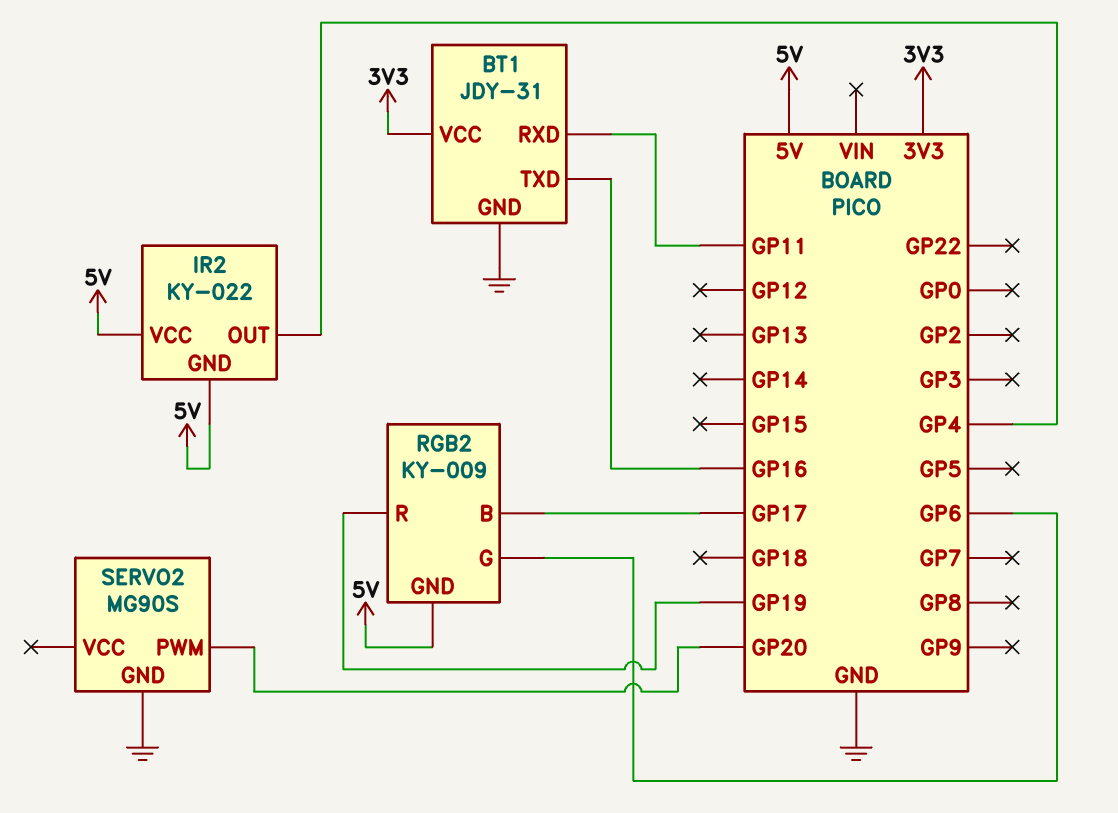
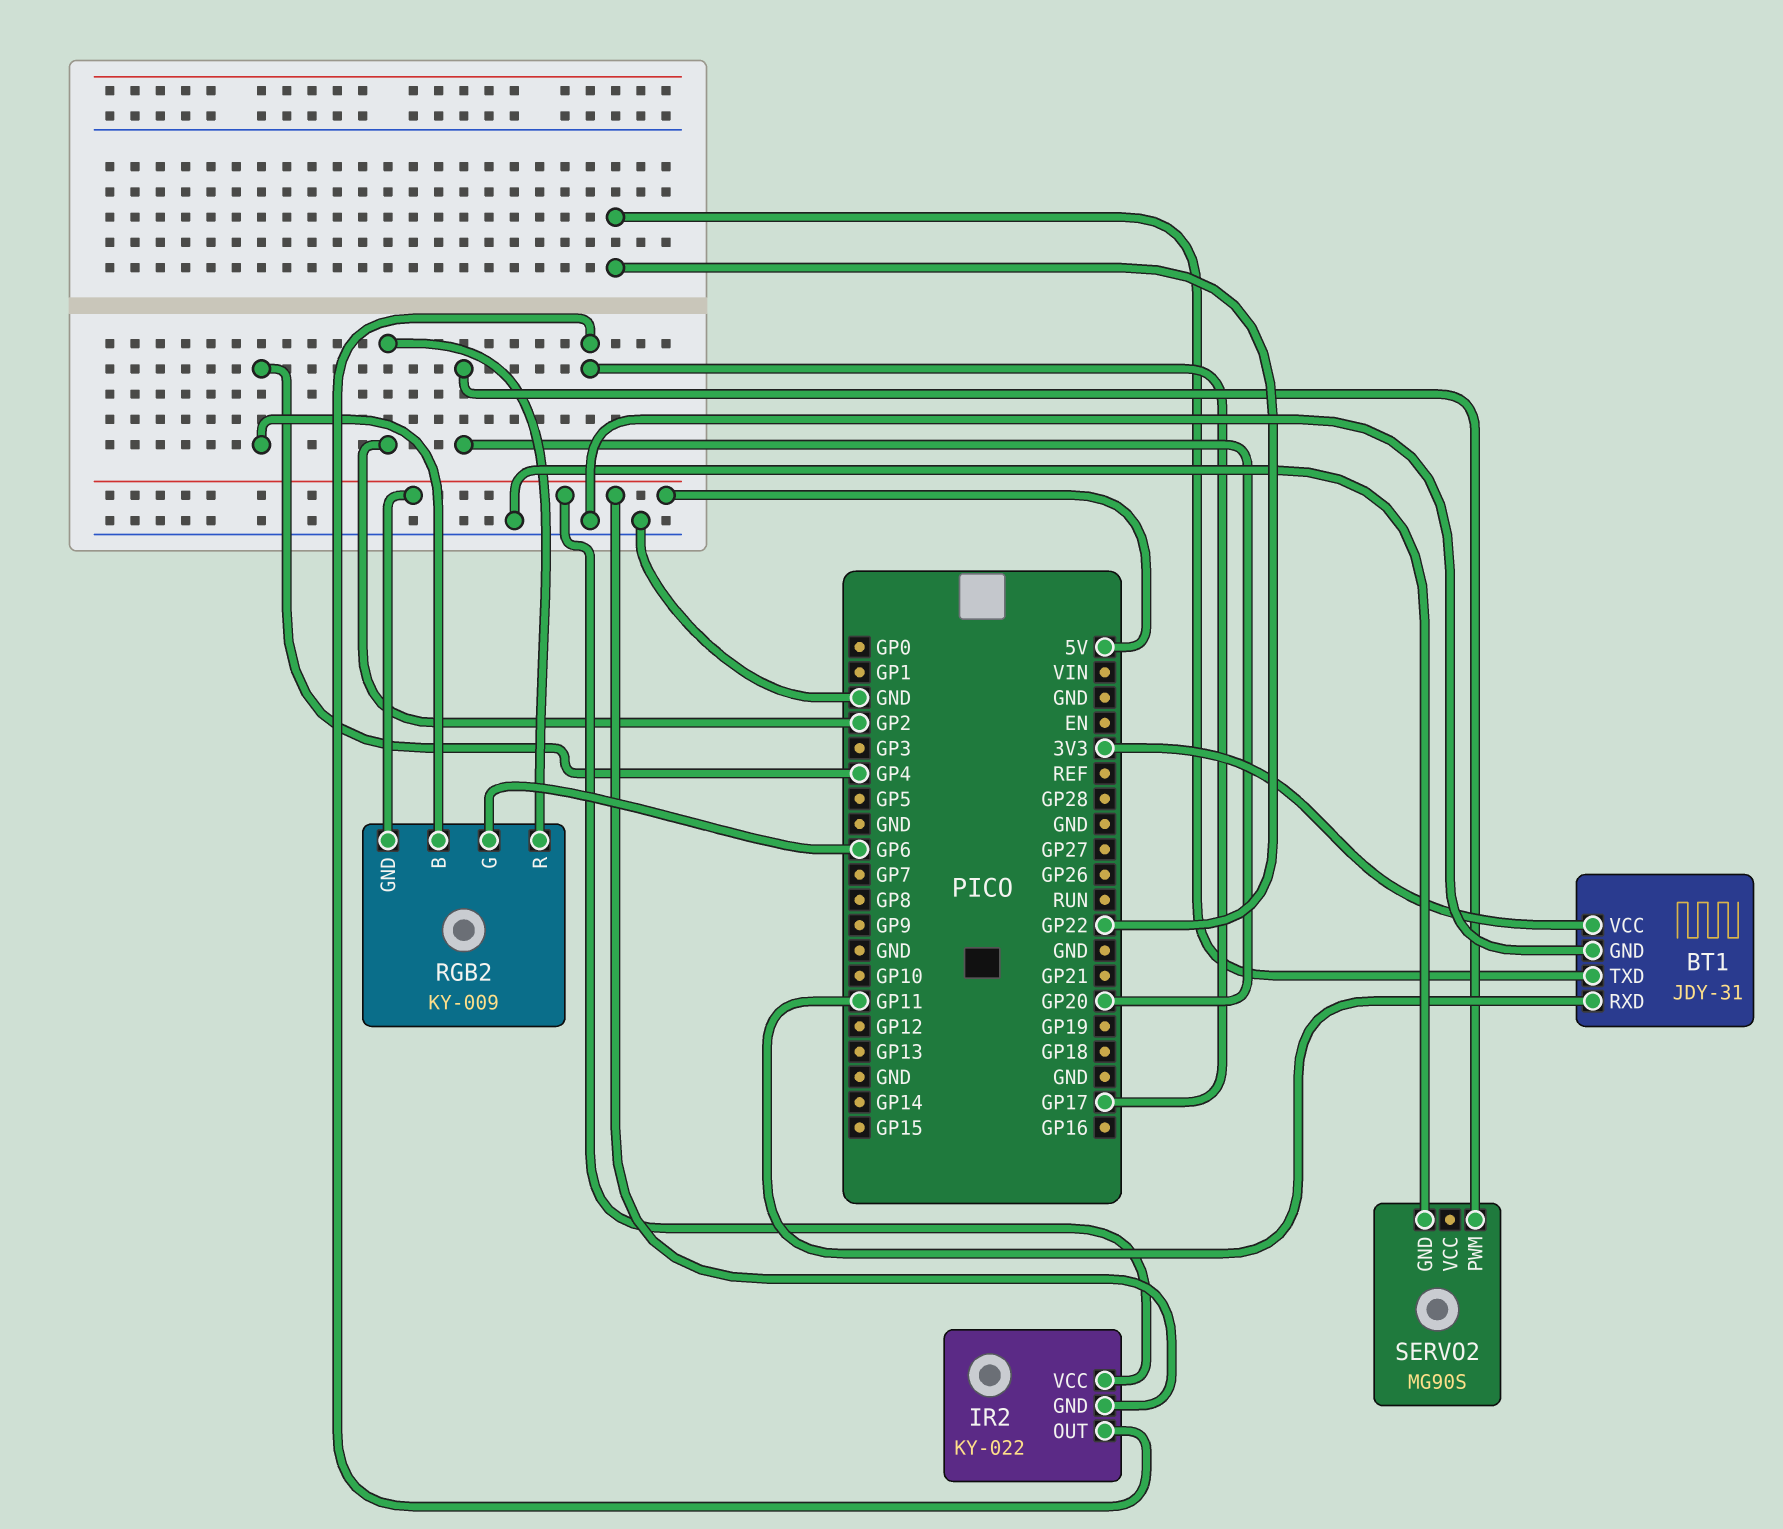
BT1 pin TXD: GP16 -> GP22
IR2 pin OUT: GP4 -> GP17
RGB2 pin B: GP17 -> GP4
RGB2 pin R: GP19 -> GP2

